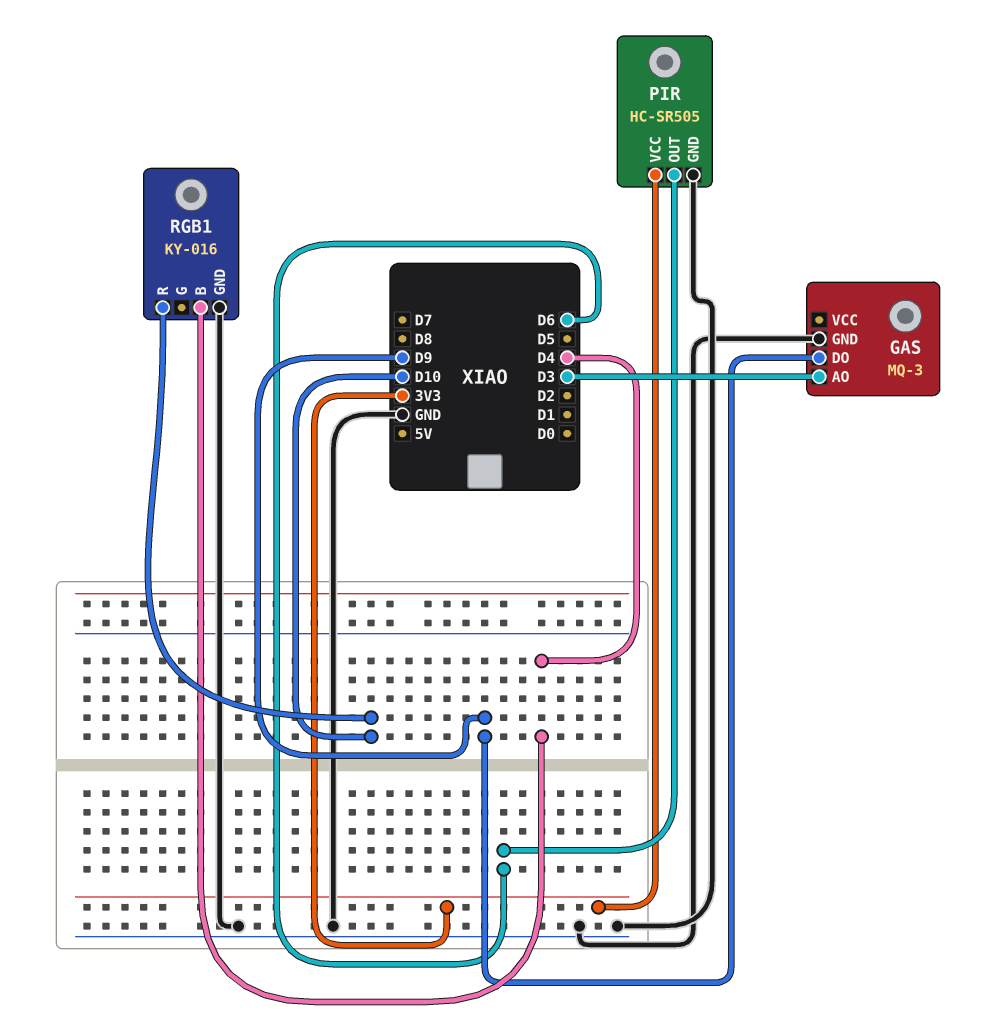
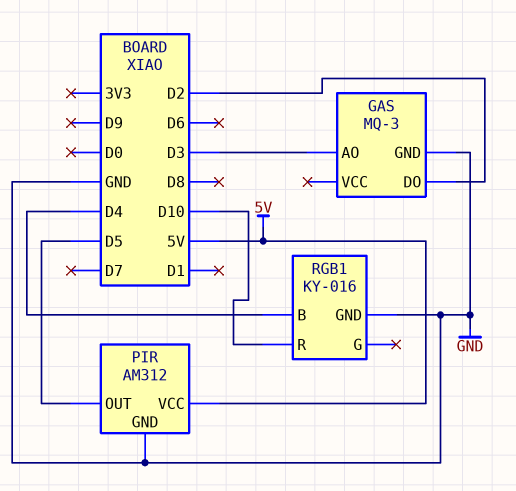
GAS pin DO: D9 -> D2
PIR: HC-SR505 -> AM312
PIR pin OUT: D6 -> D5
PIR pin VCC: 3V3 -> 5V

